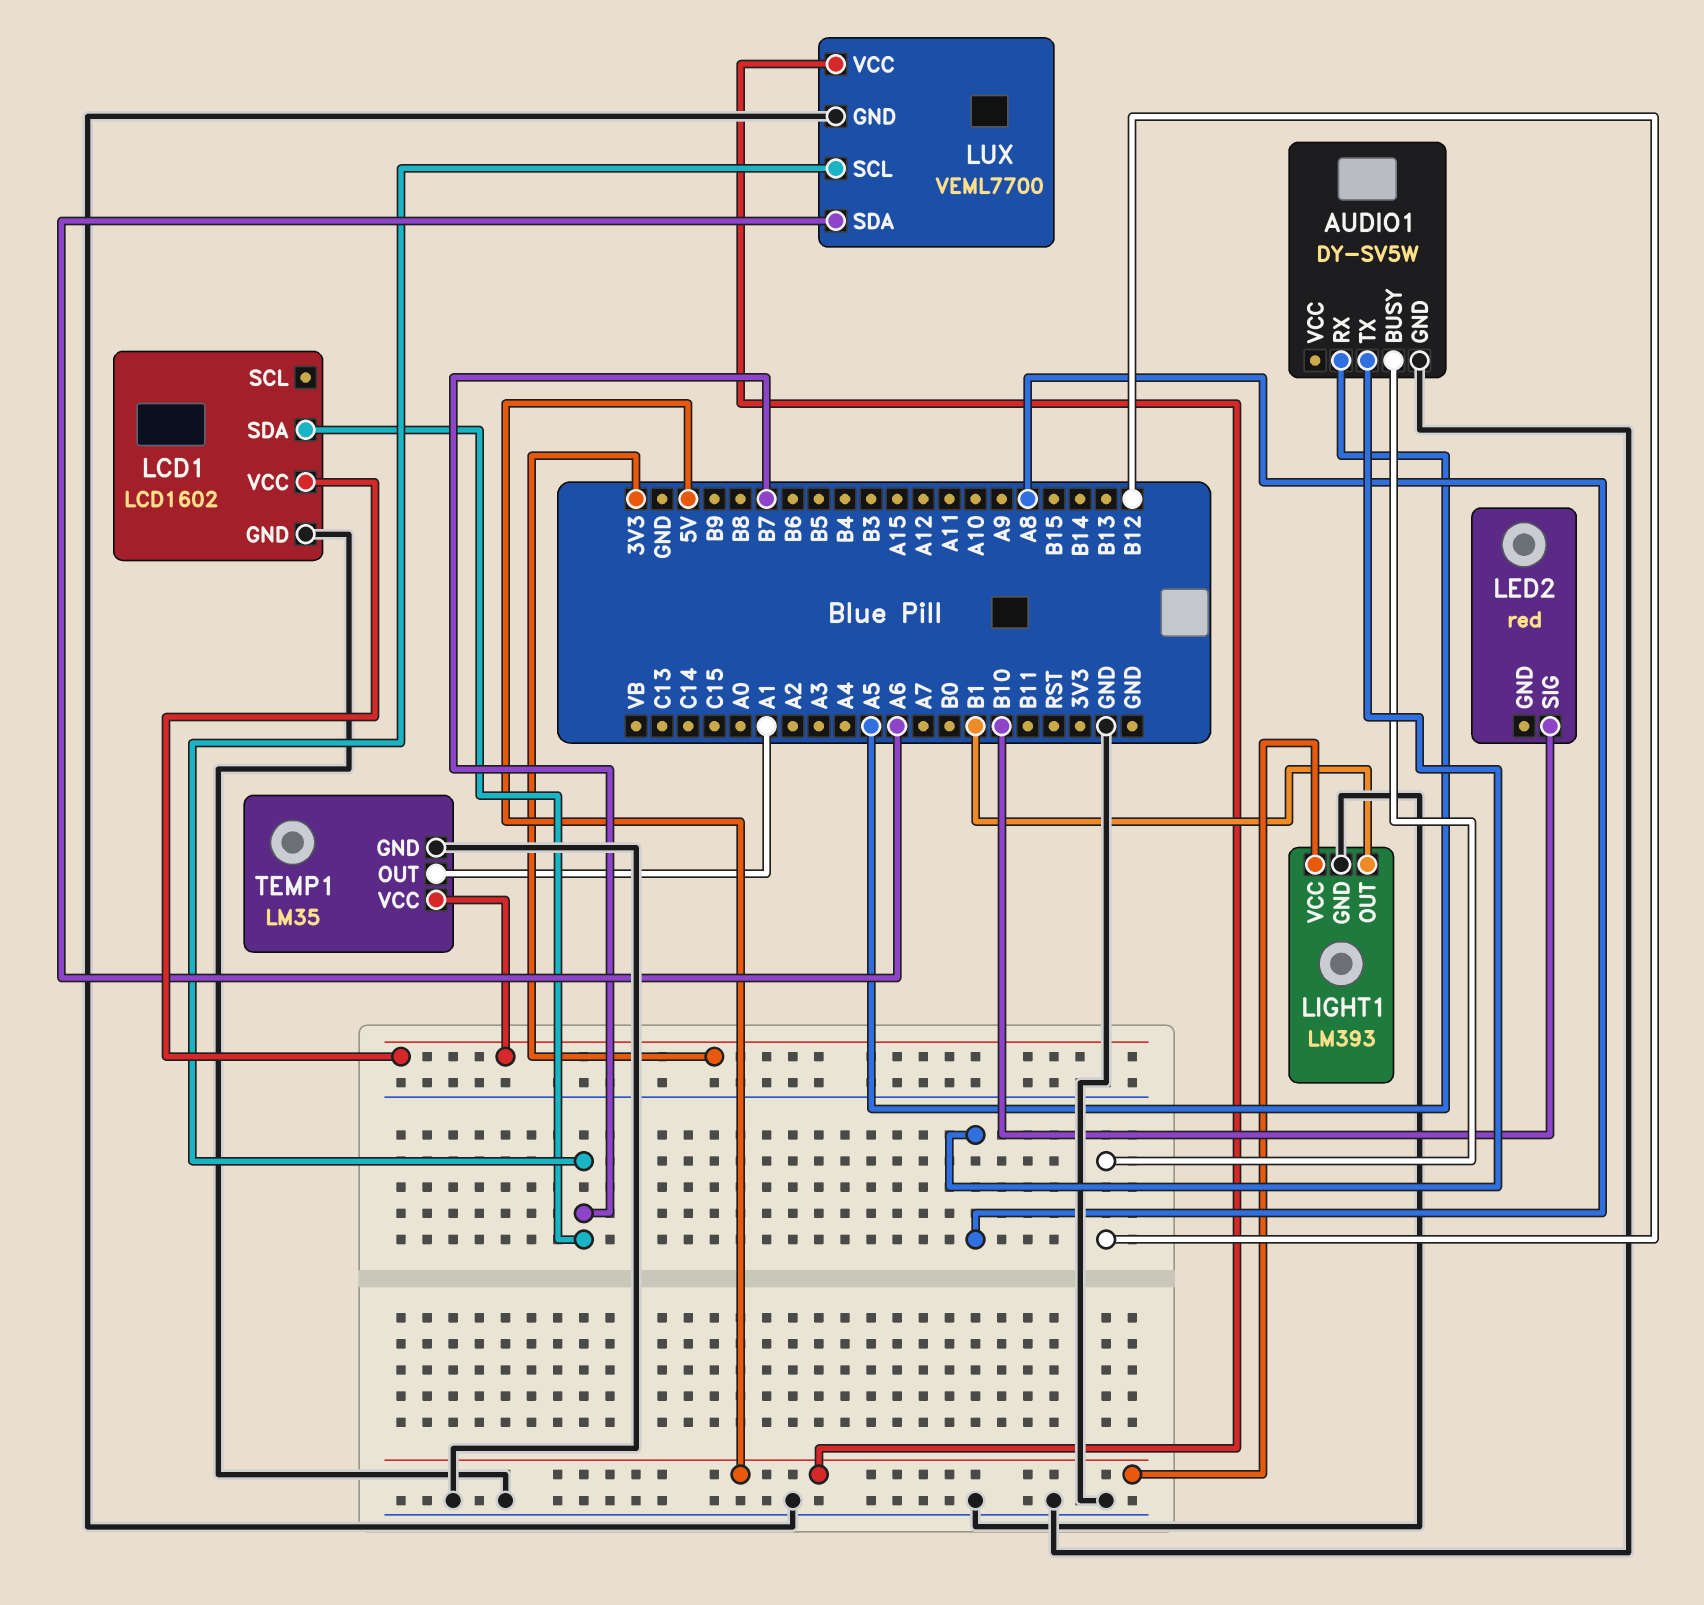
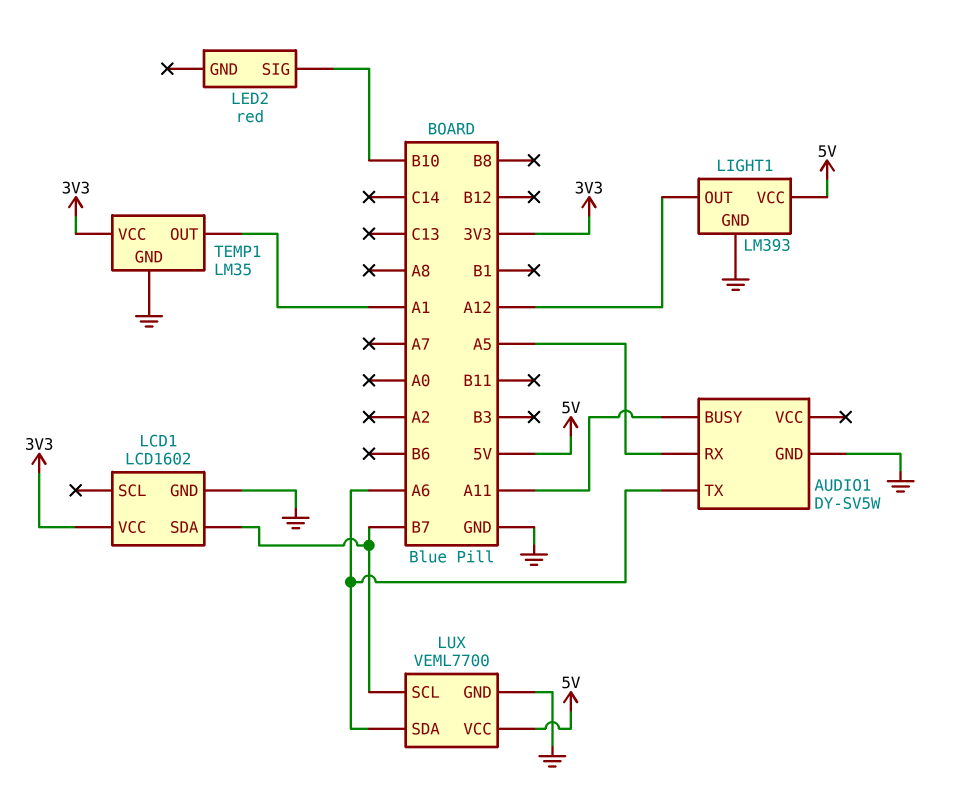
AUDIO1 pin BUSY: B12 -> A11
AUDIO1 pin TX: A8 -> A6
LIGHT1 pin OUT: B1 -> A12

